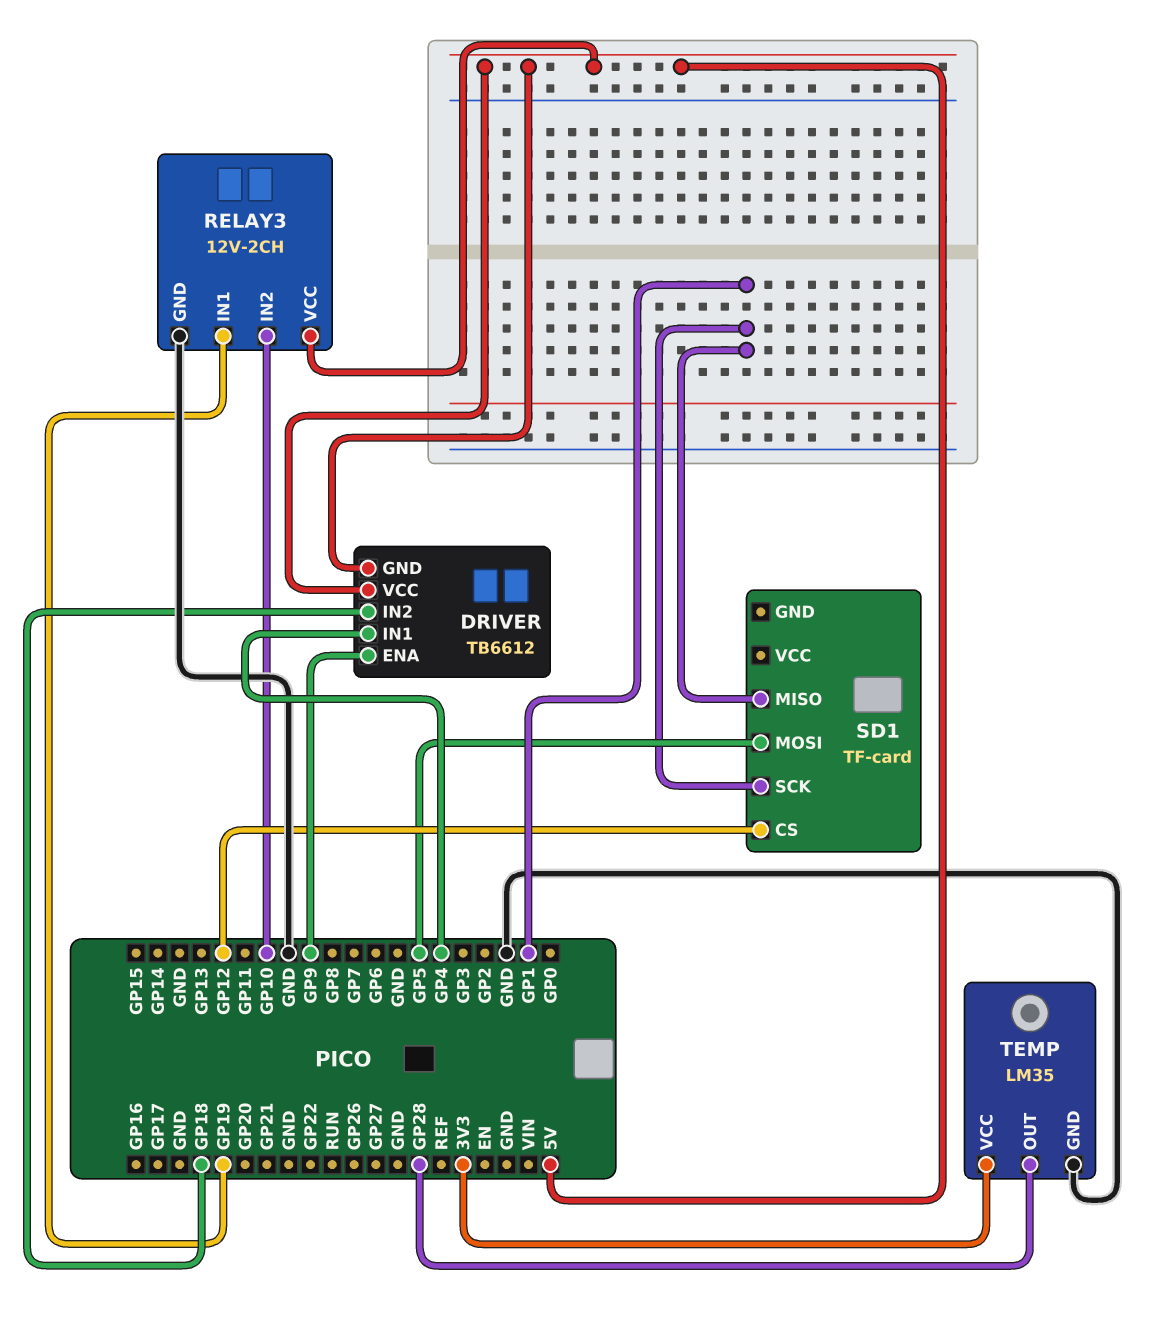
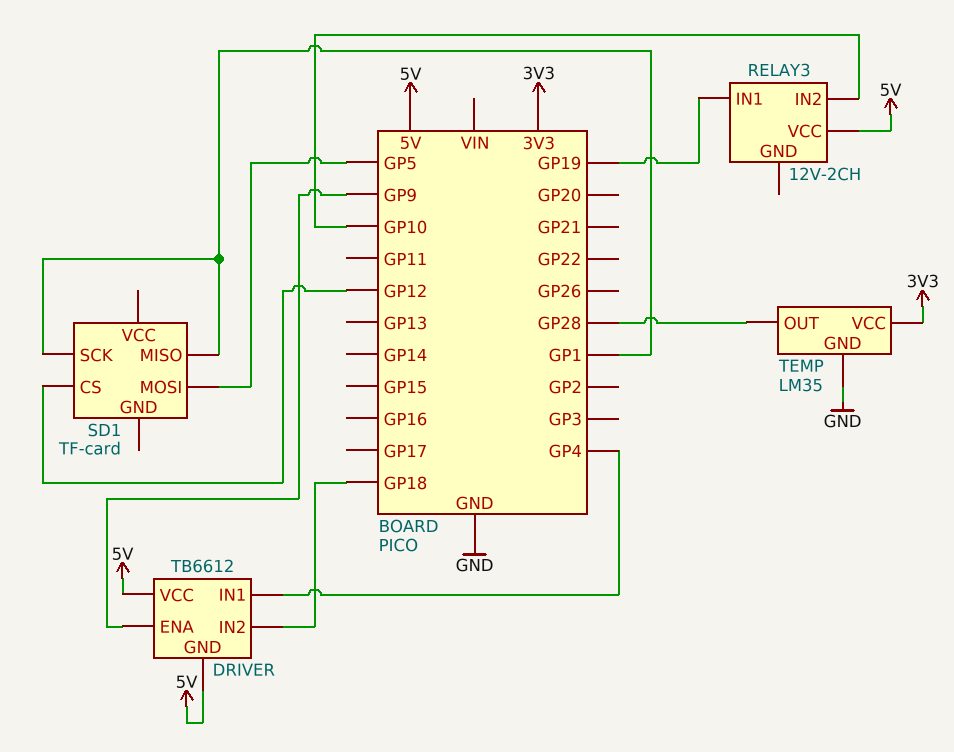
RELAY3 pin GND: GND -> none

